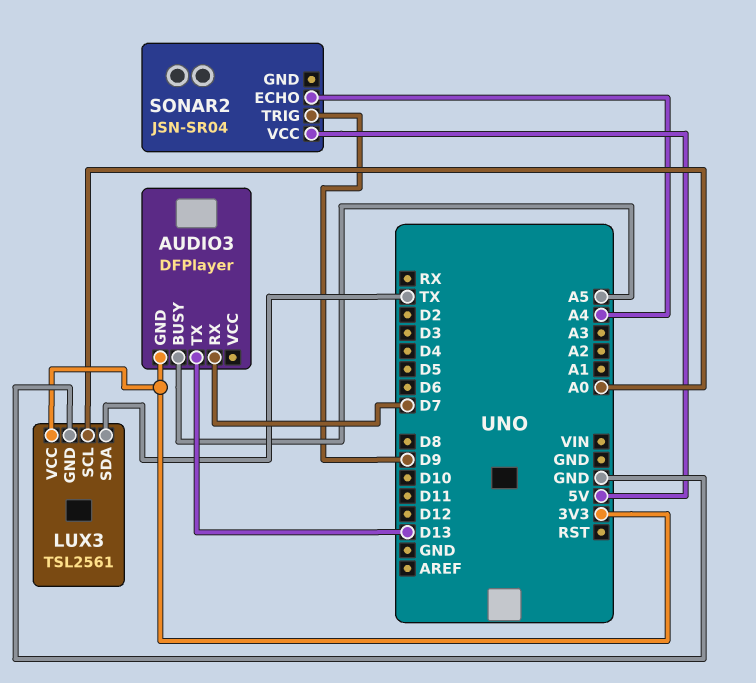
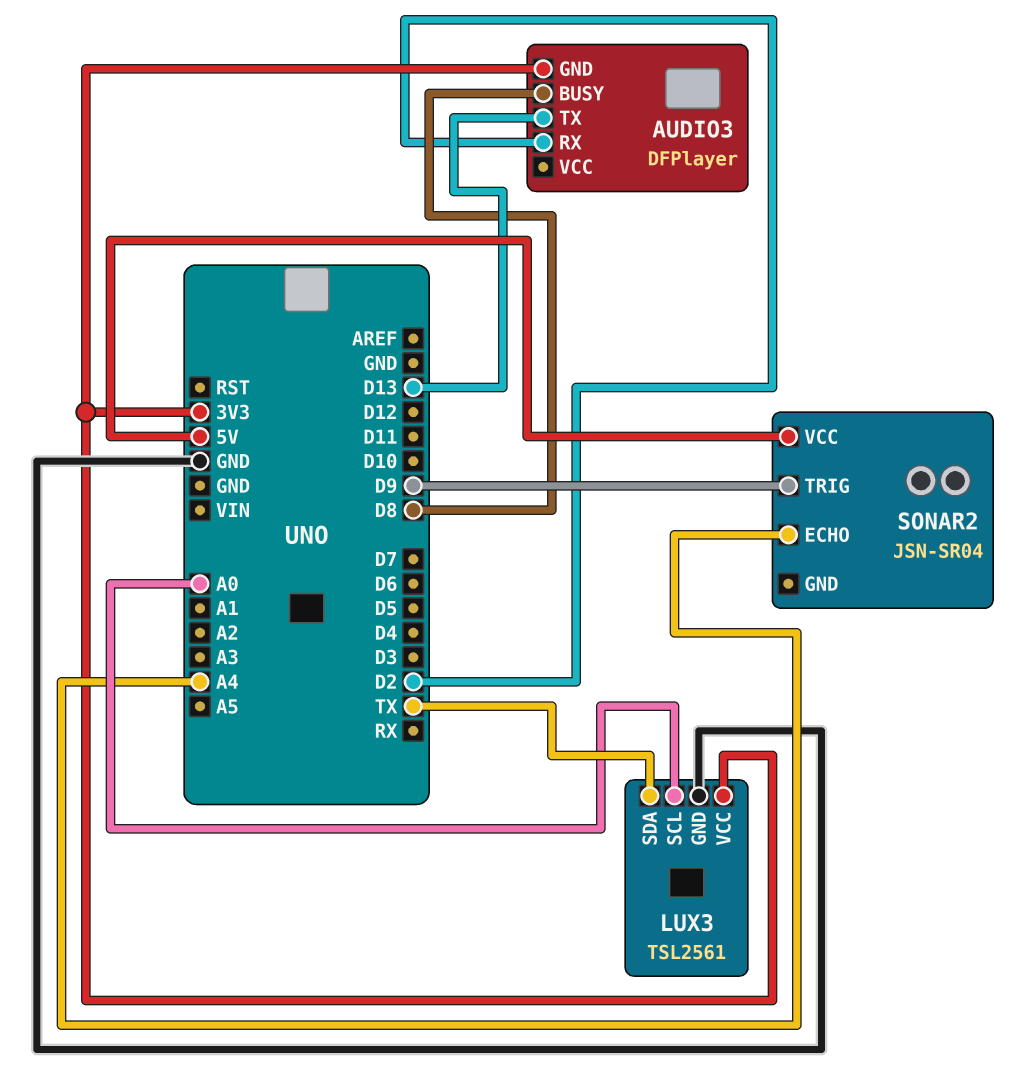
AUDIO3 pin BUSY: A5 -> D8
AUDIO3 pin RX: D7 -> D2

